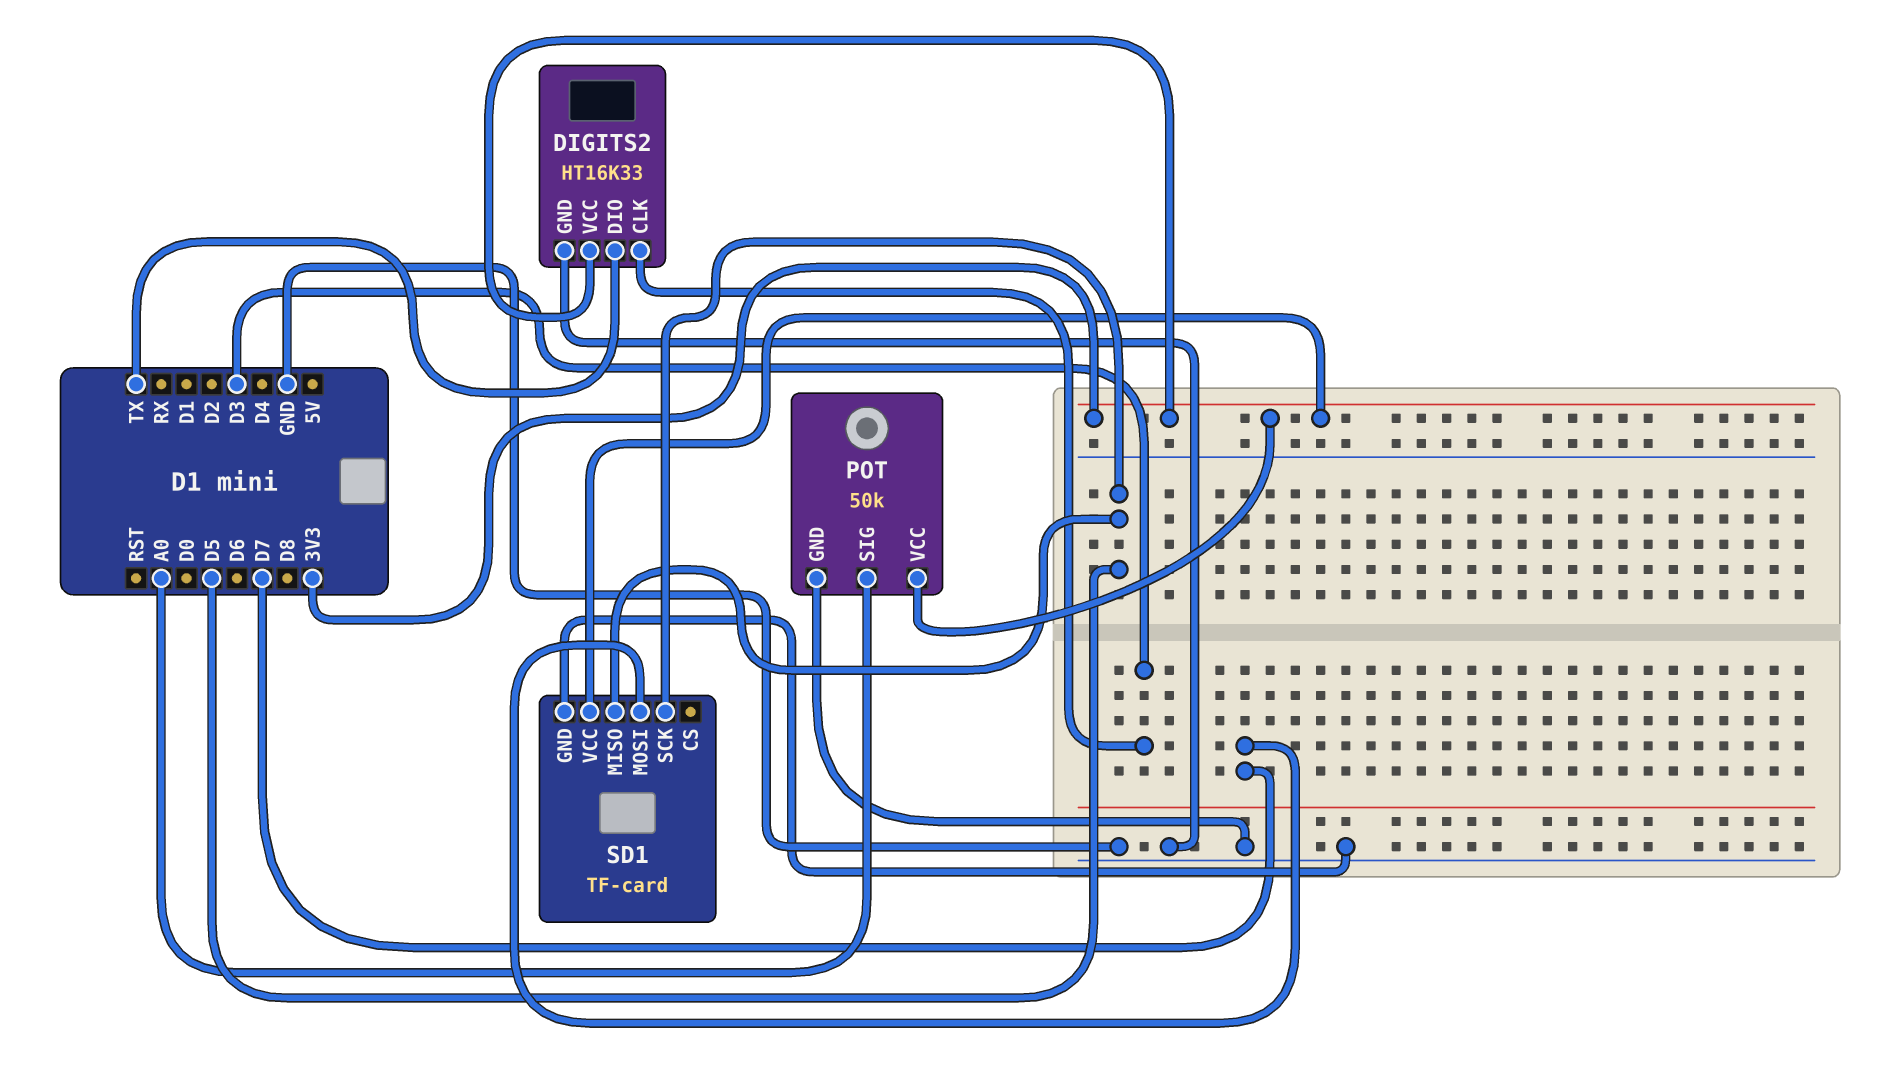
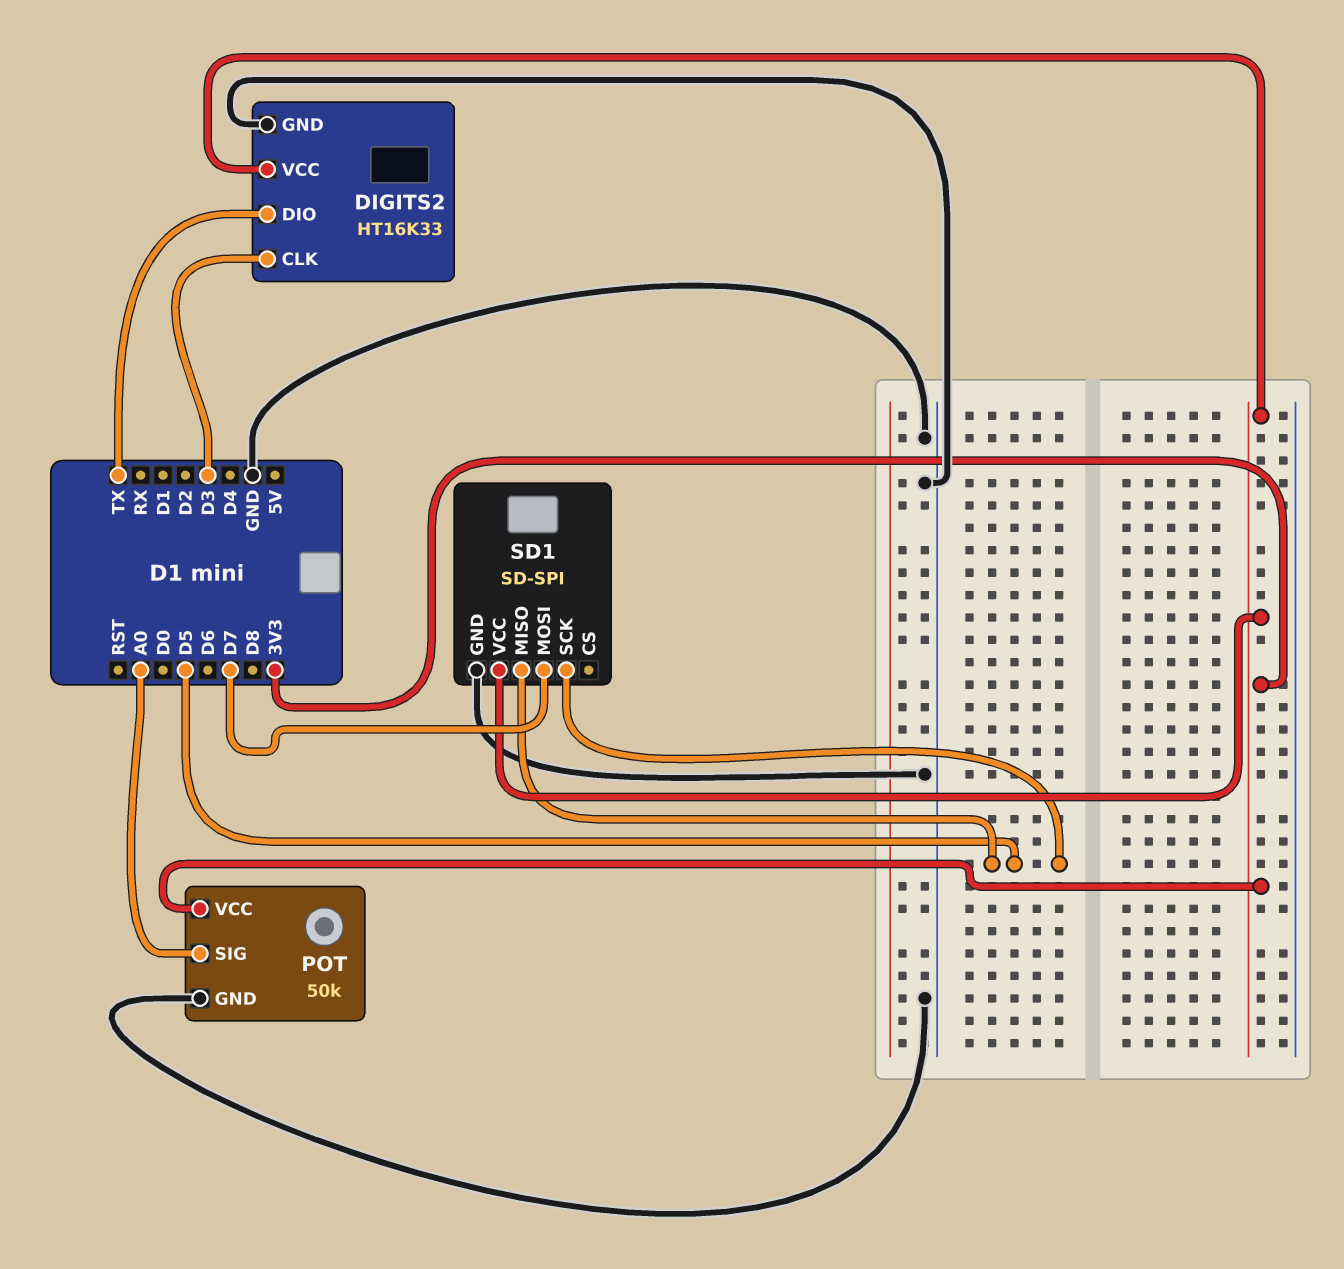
SD1: TF-card -> SD-SPI

